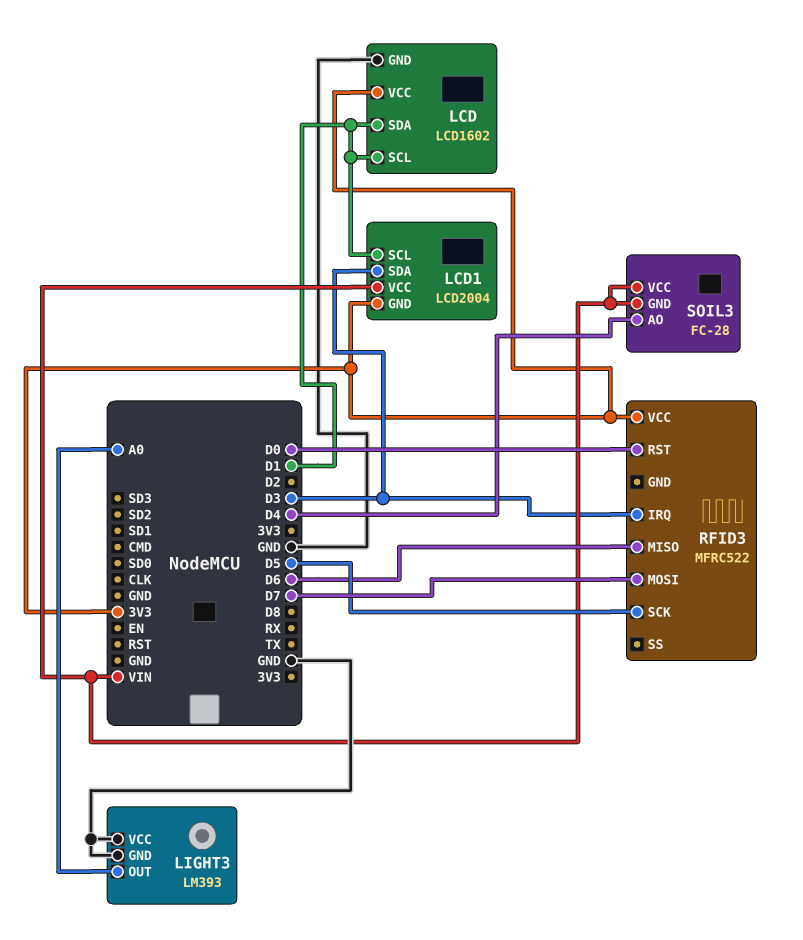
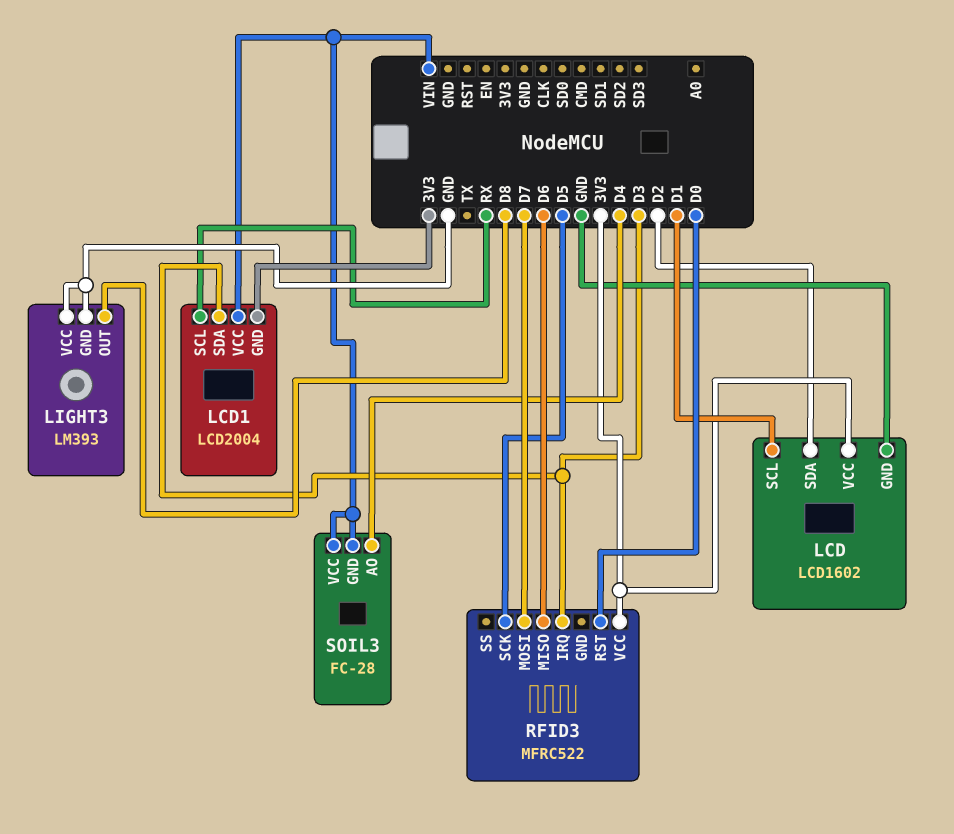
LCD pin SDA: D1 -> D2
LCD1 pin SCL: D1 -> RX
LIGHT3 pin OUT: A0 -> D8

